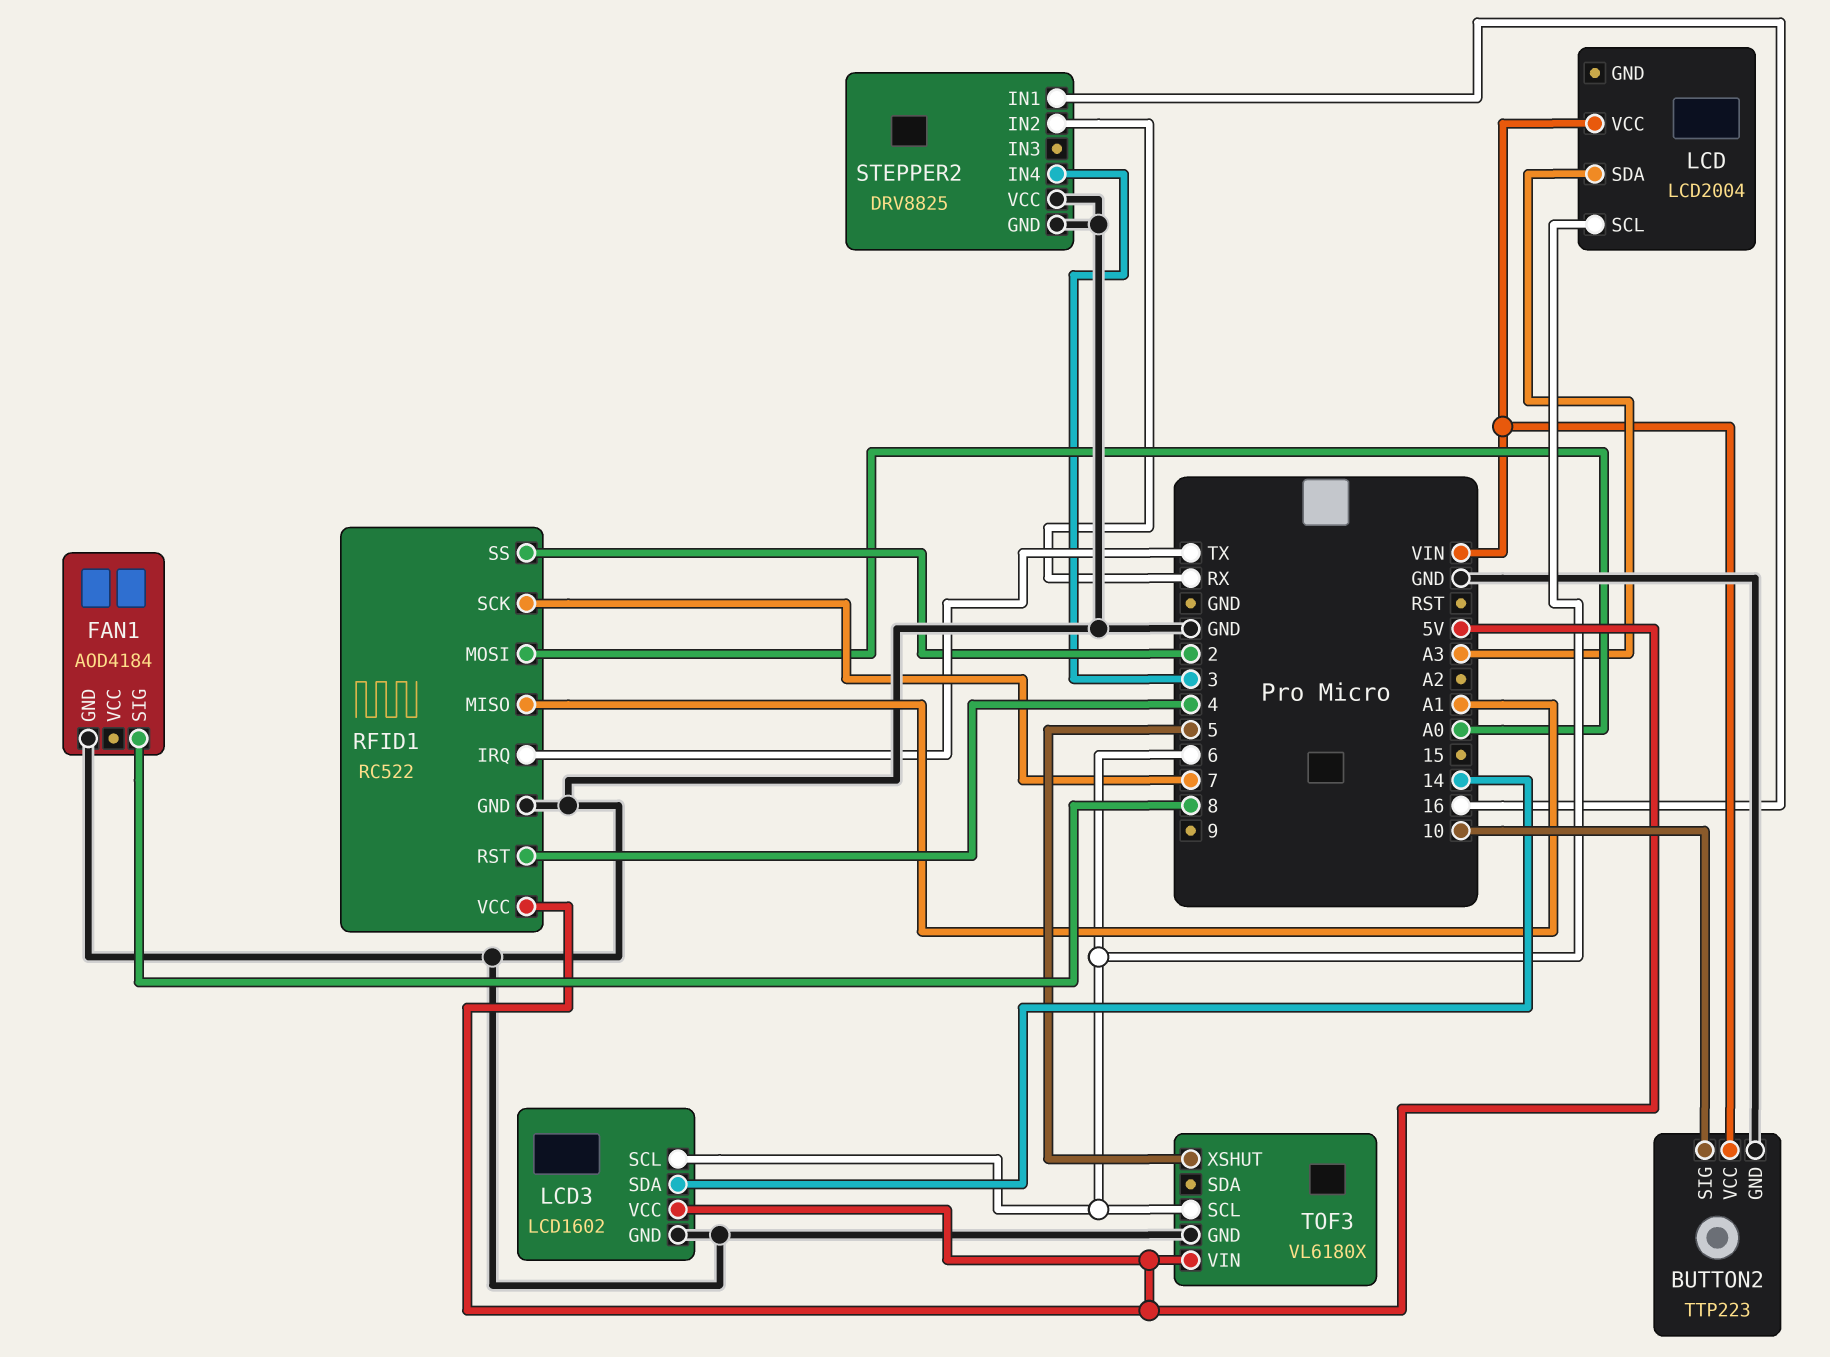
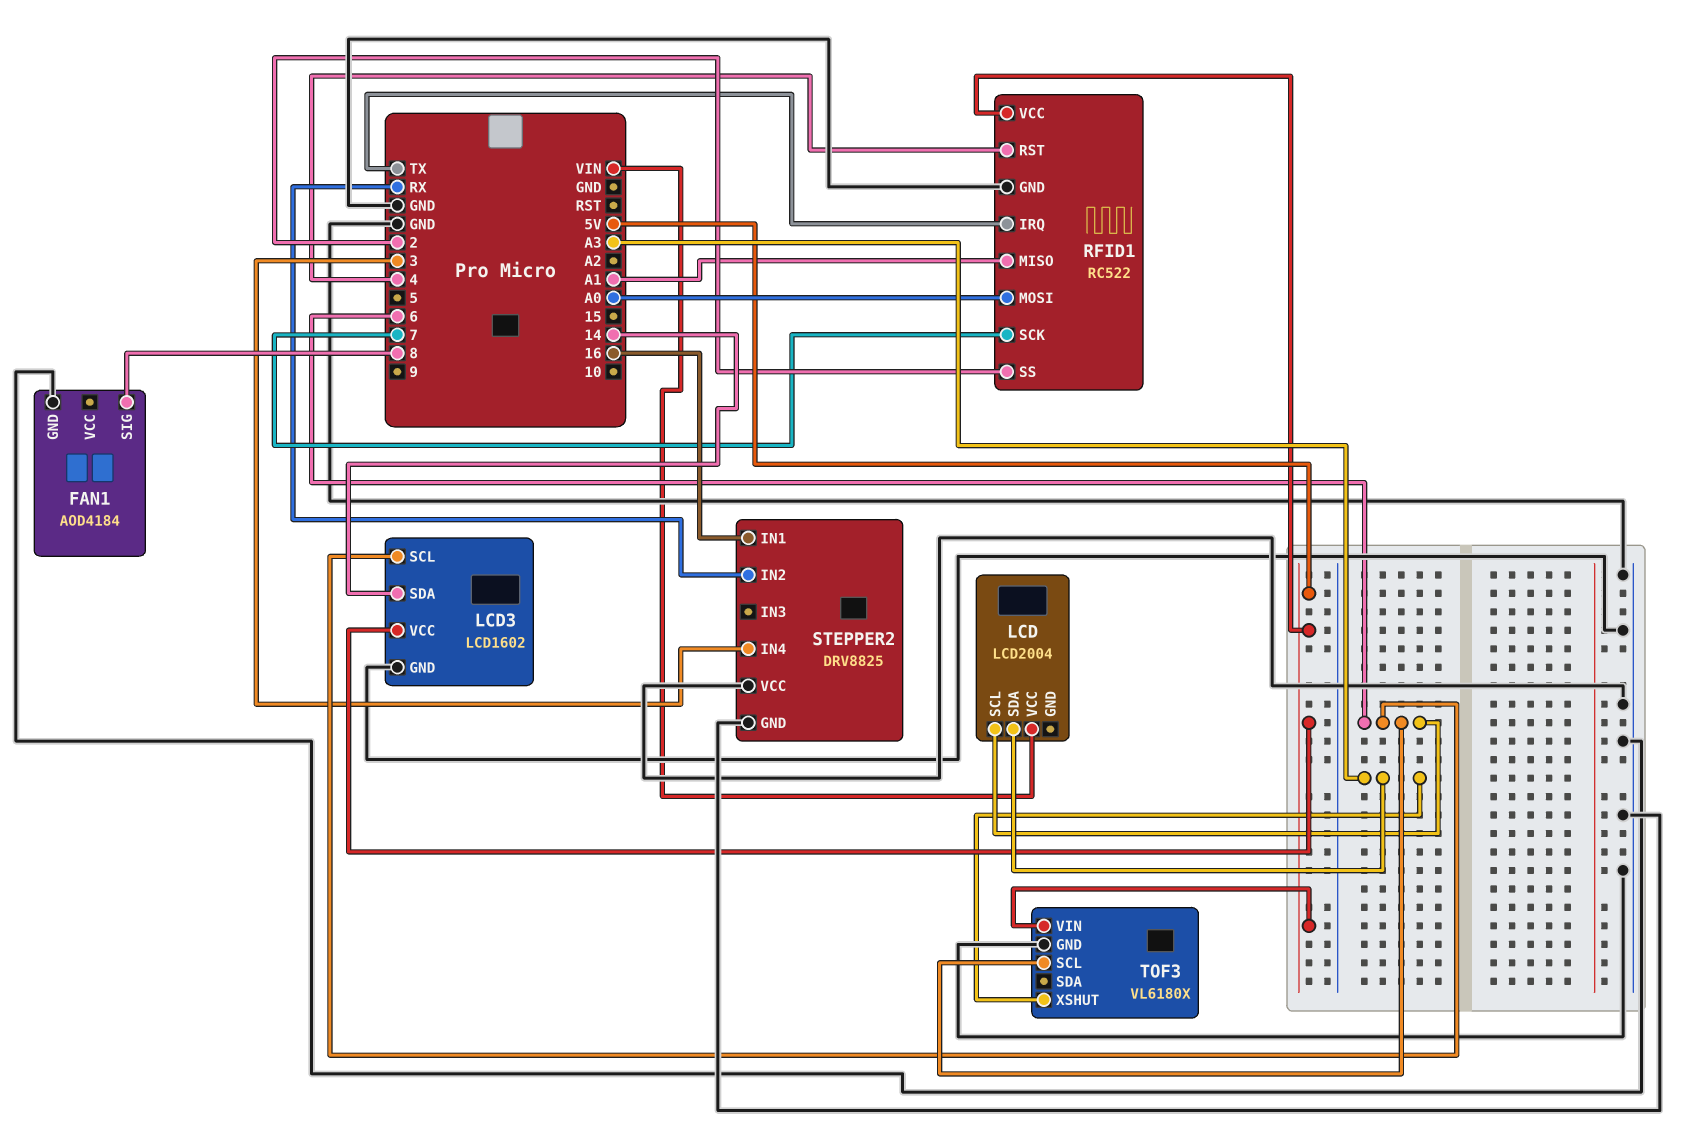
BUTTON2: TTP223 -> none
BUTTON2 pin GND: GND -> none
BUTTON2 pin SIG: 10 -> none
BUTTON2 pin VCC: VIN -> none
TOF3 pin XSHUT: 5 -> A3

